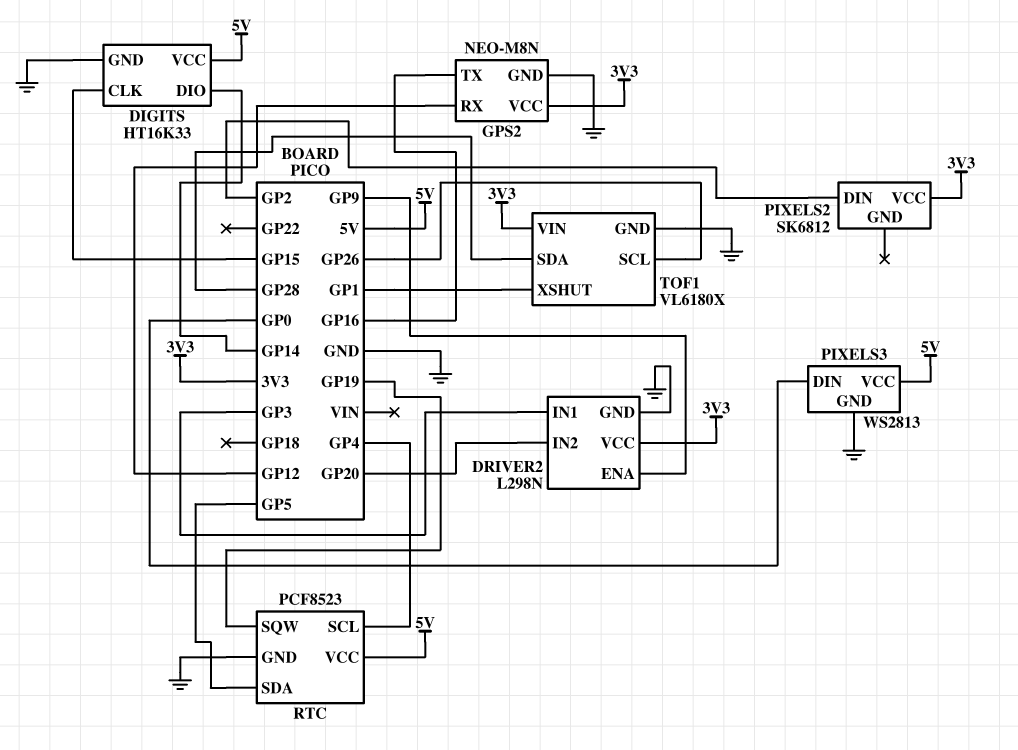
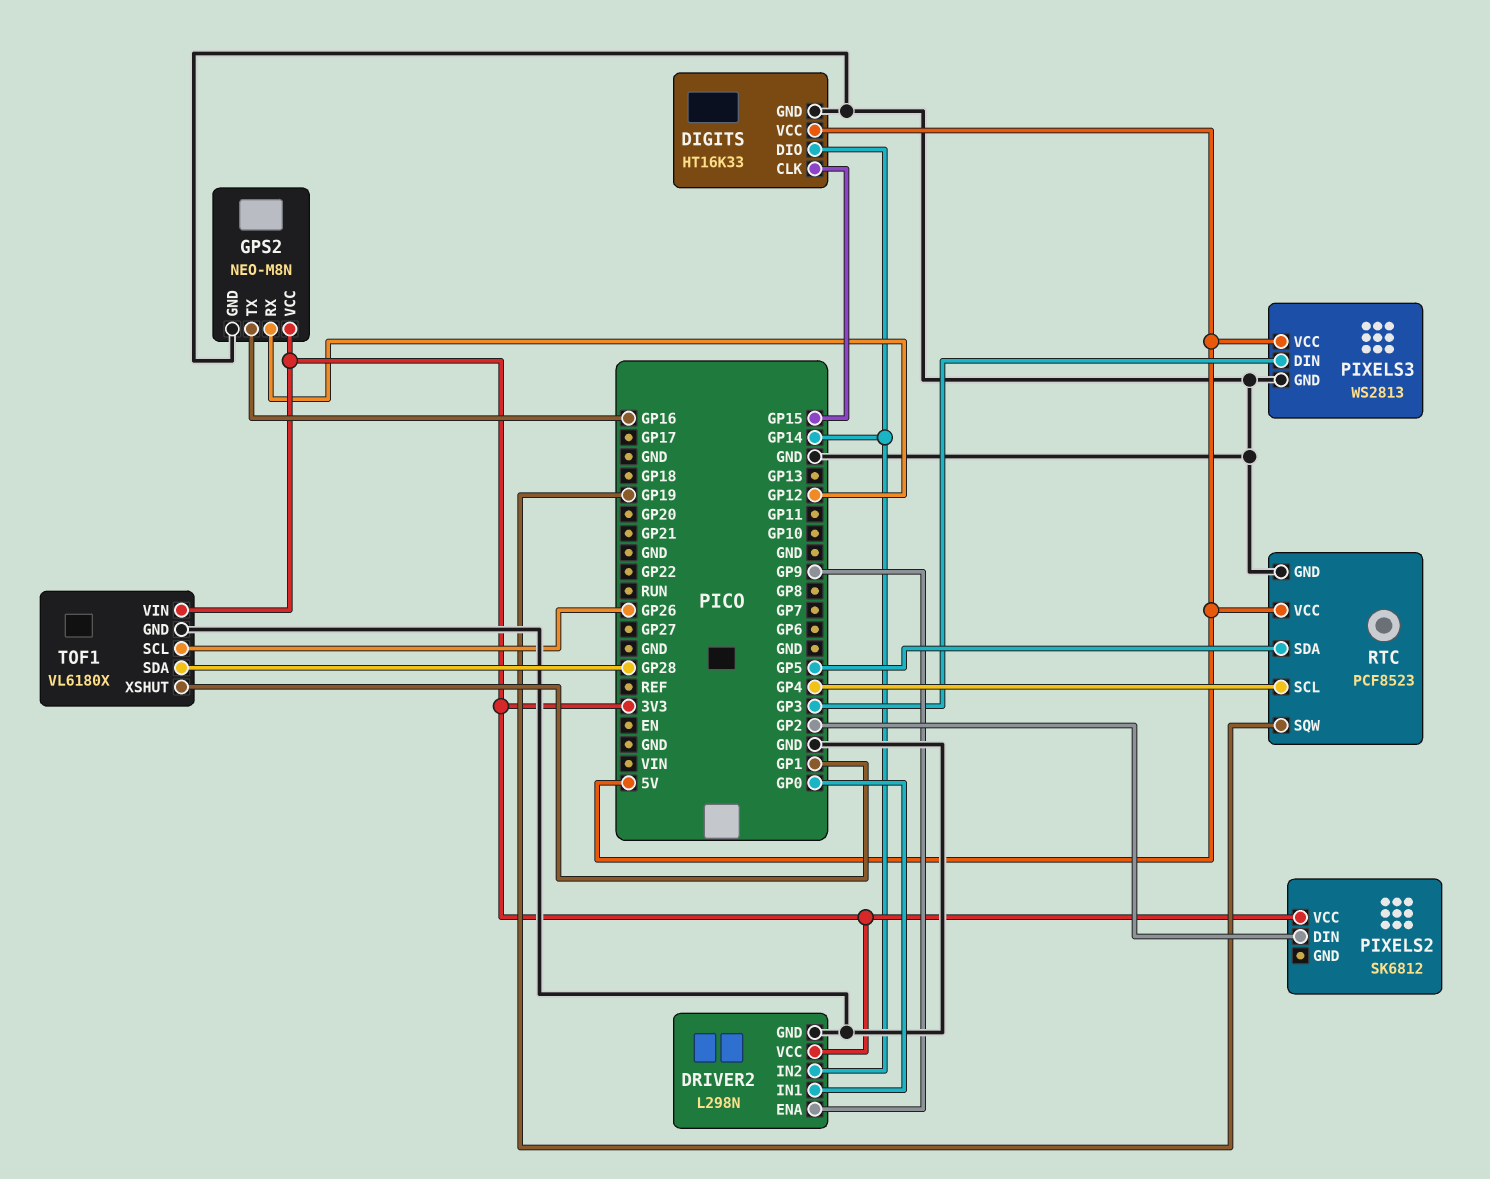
DRIVER2 pin IN1: GP3 -> GP0
DRIVER2 pin IN2: GP20 -> GP14
PIXELS3 pin DIN: GP0 -> GP3

